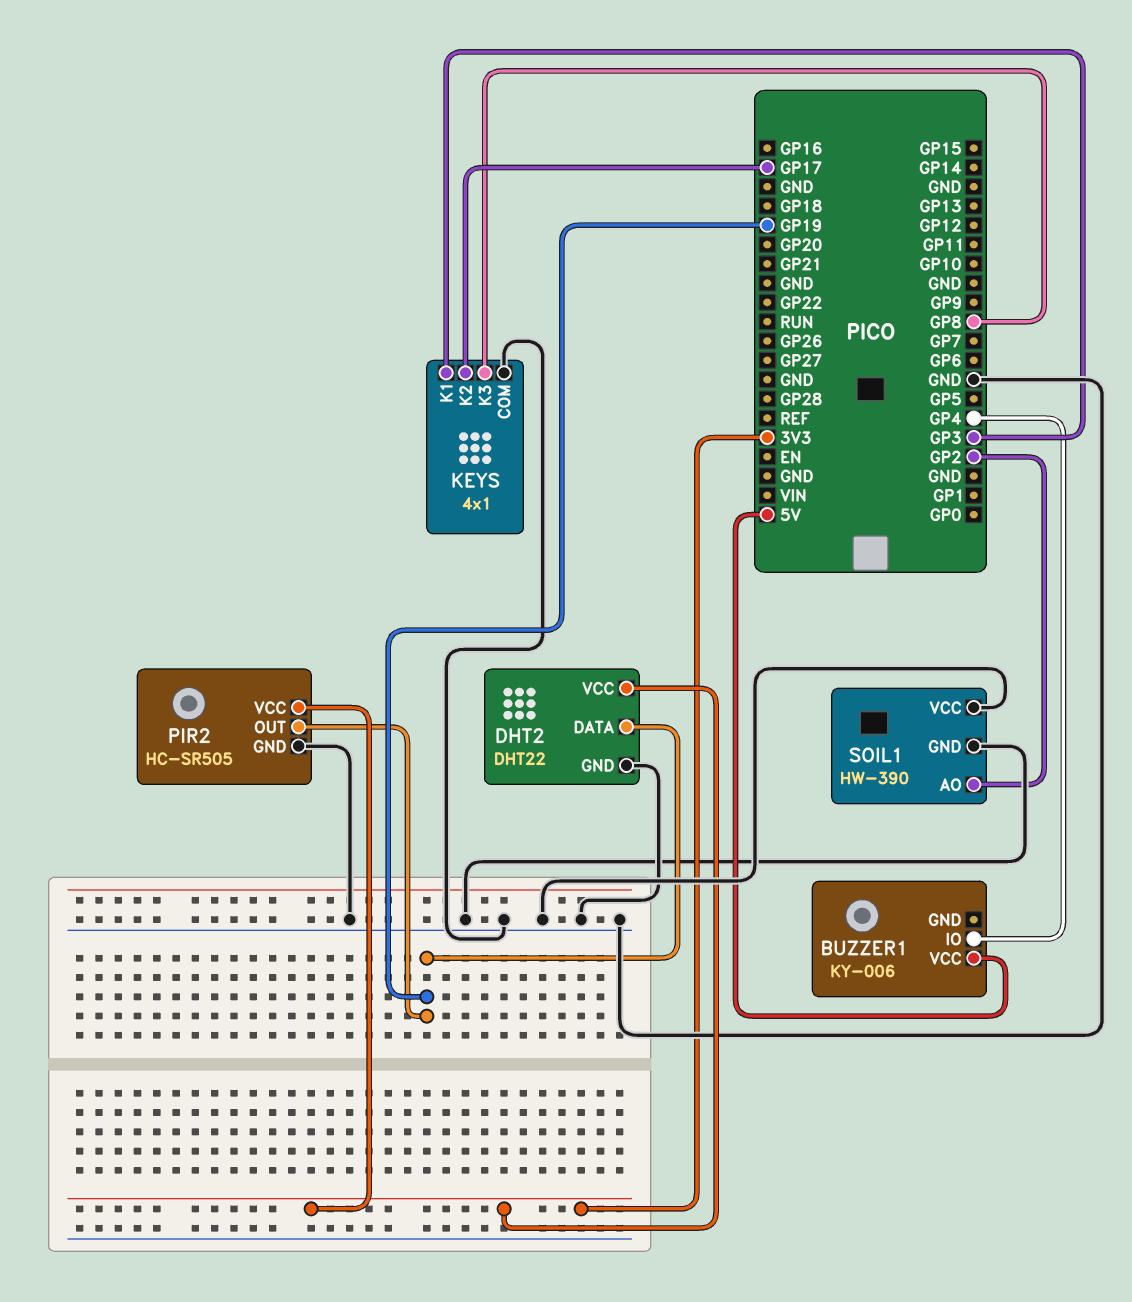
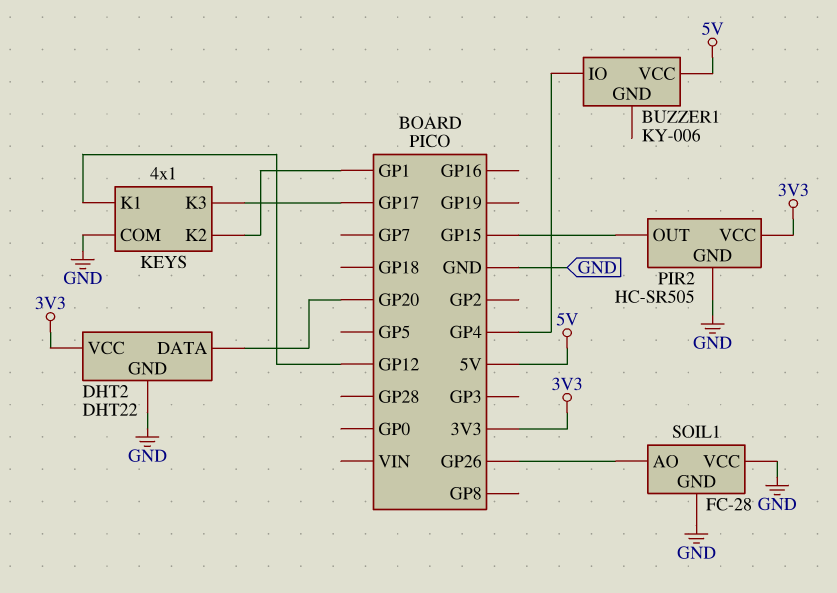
DHT2 pin DATA: GP19 -> GP20
KEYS pin K1: GP3 -> GP12
KEYS pin K2: GP17 -> GP1
KEYS pin K3: GP8 -> GP17
PIR2 pin OUT: GP19 -> GP15
SOIL1: HW-390 -> FC-28
SOIL1 pin AO: GP2 -> GP26

